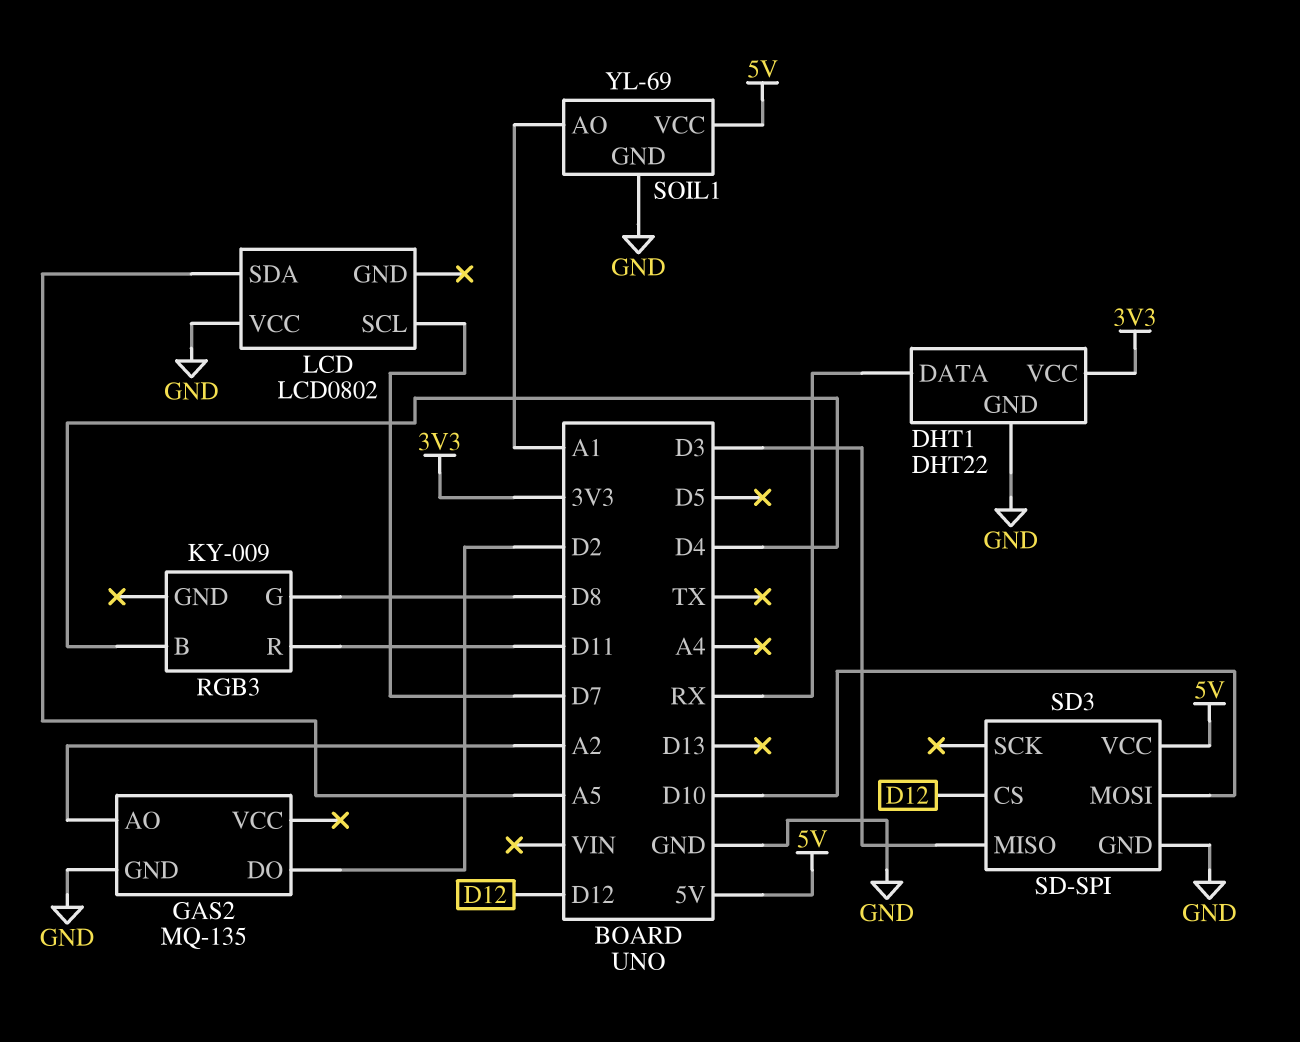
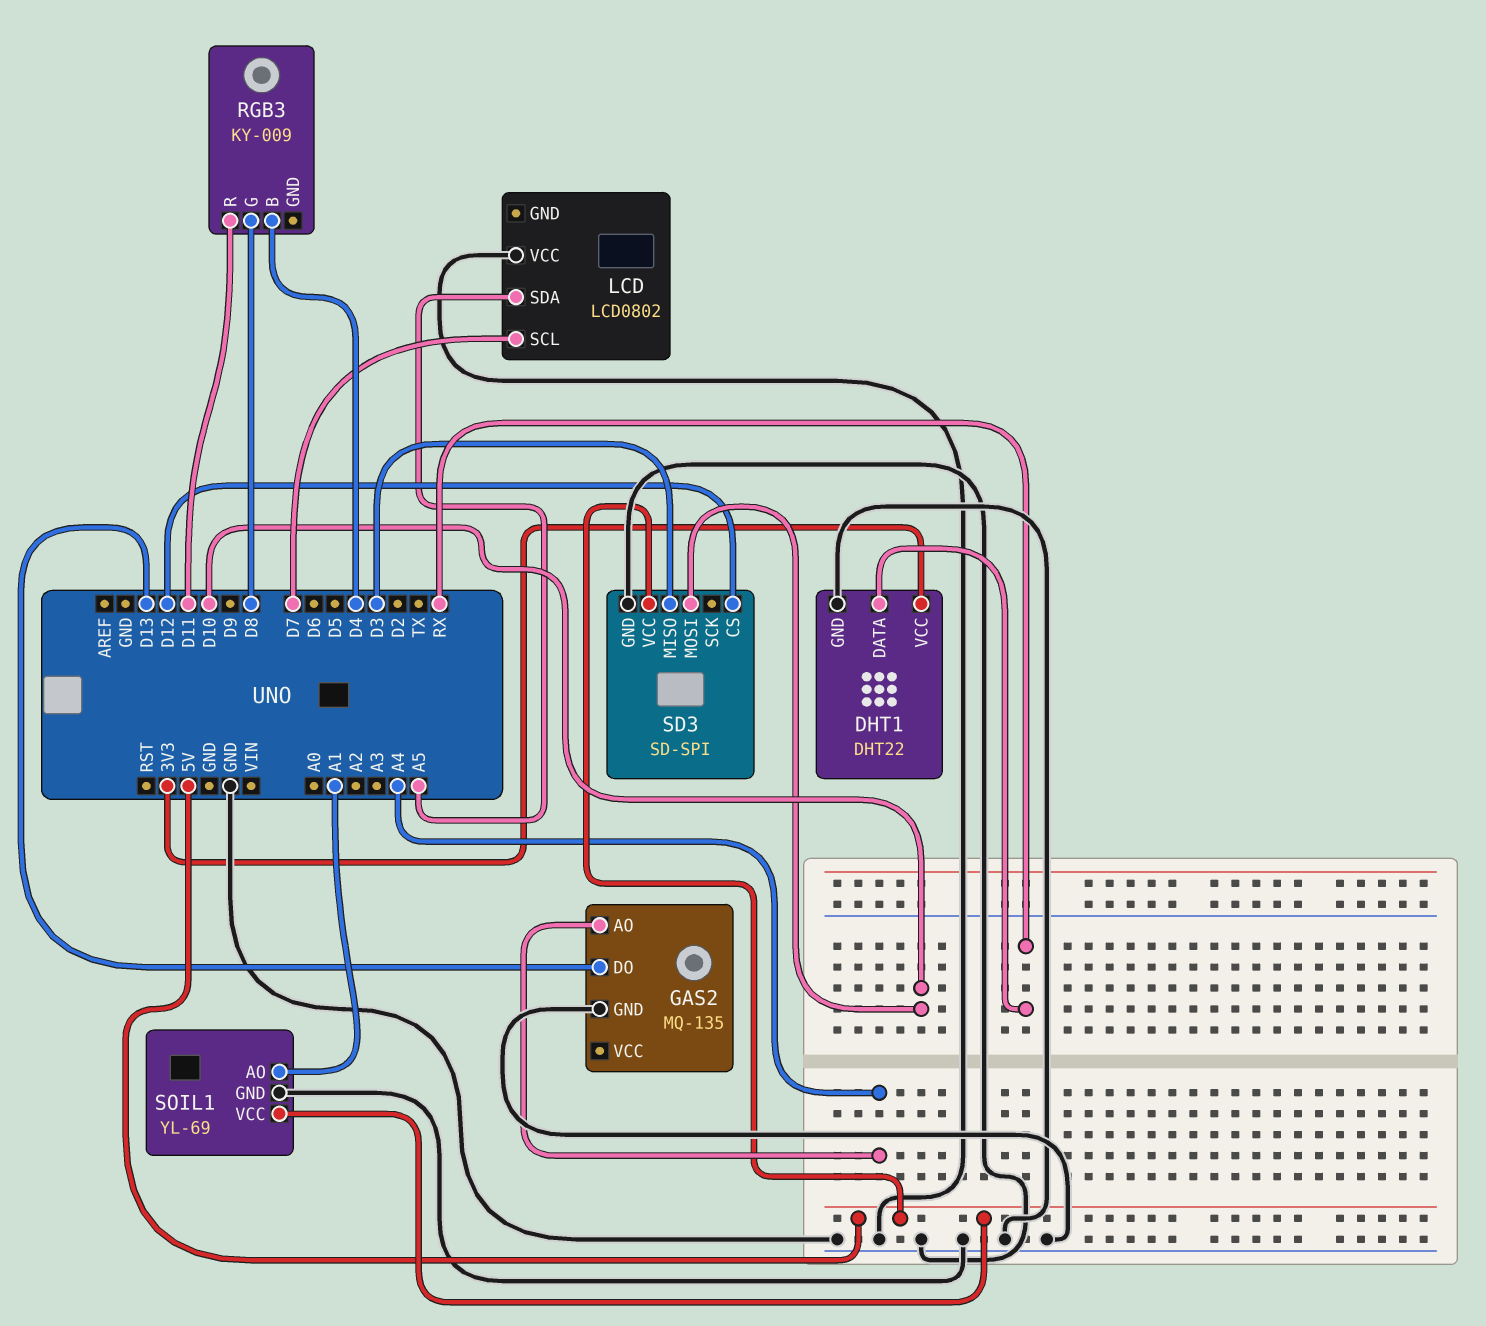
GAS2 pin AO: A2 -> A4
GAS2 pin DO: D2 -> D13

